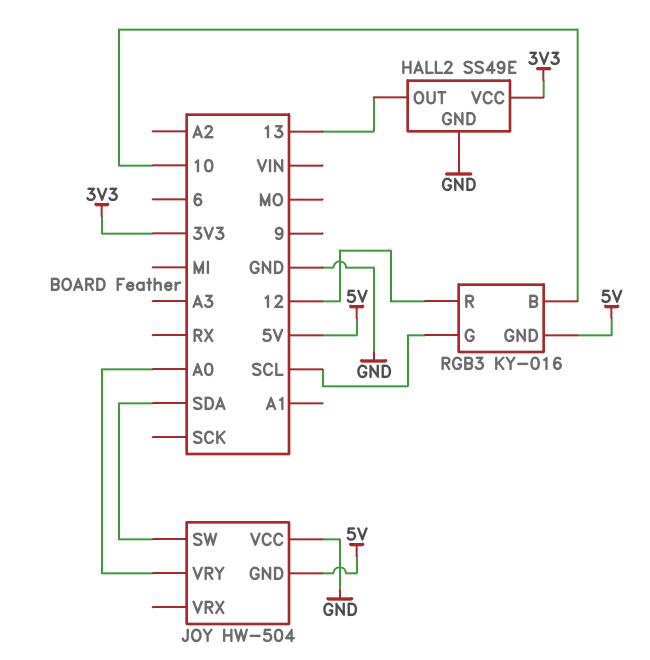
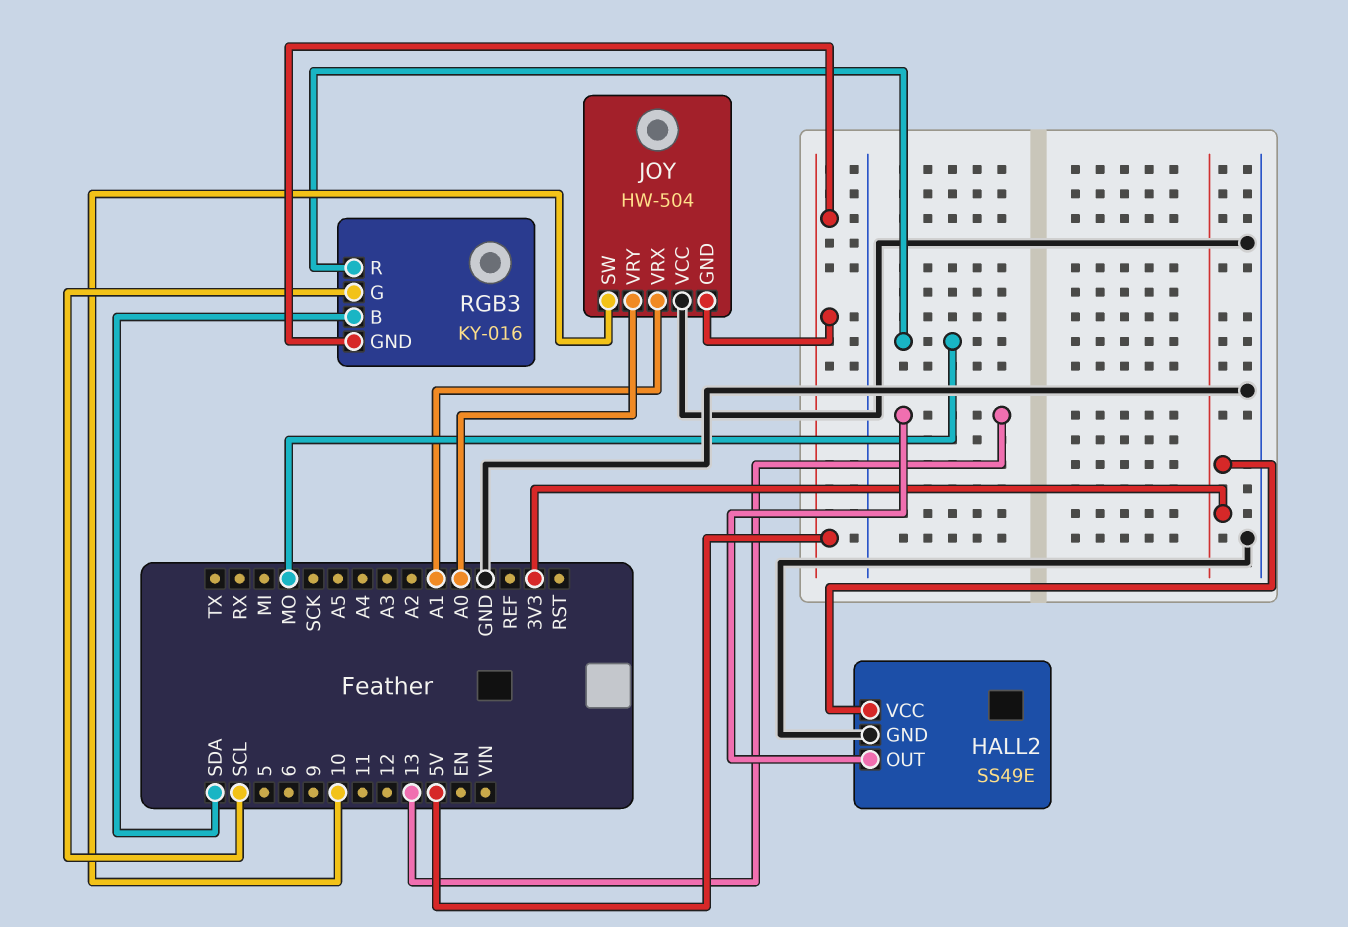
JOY pin SW: SDA -> 10
JOY pin VRX: none -> A1
RGB3 pin B: 10 -> SDA
RGB3 pin R: 12 -> MO

